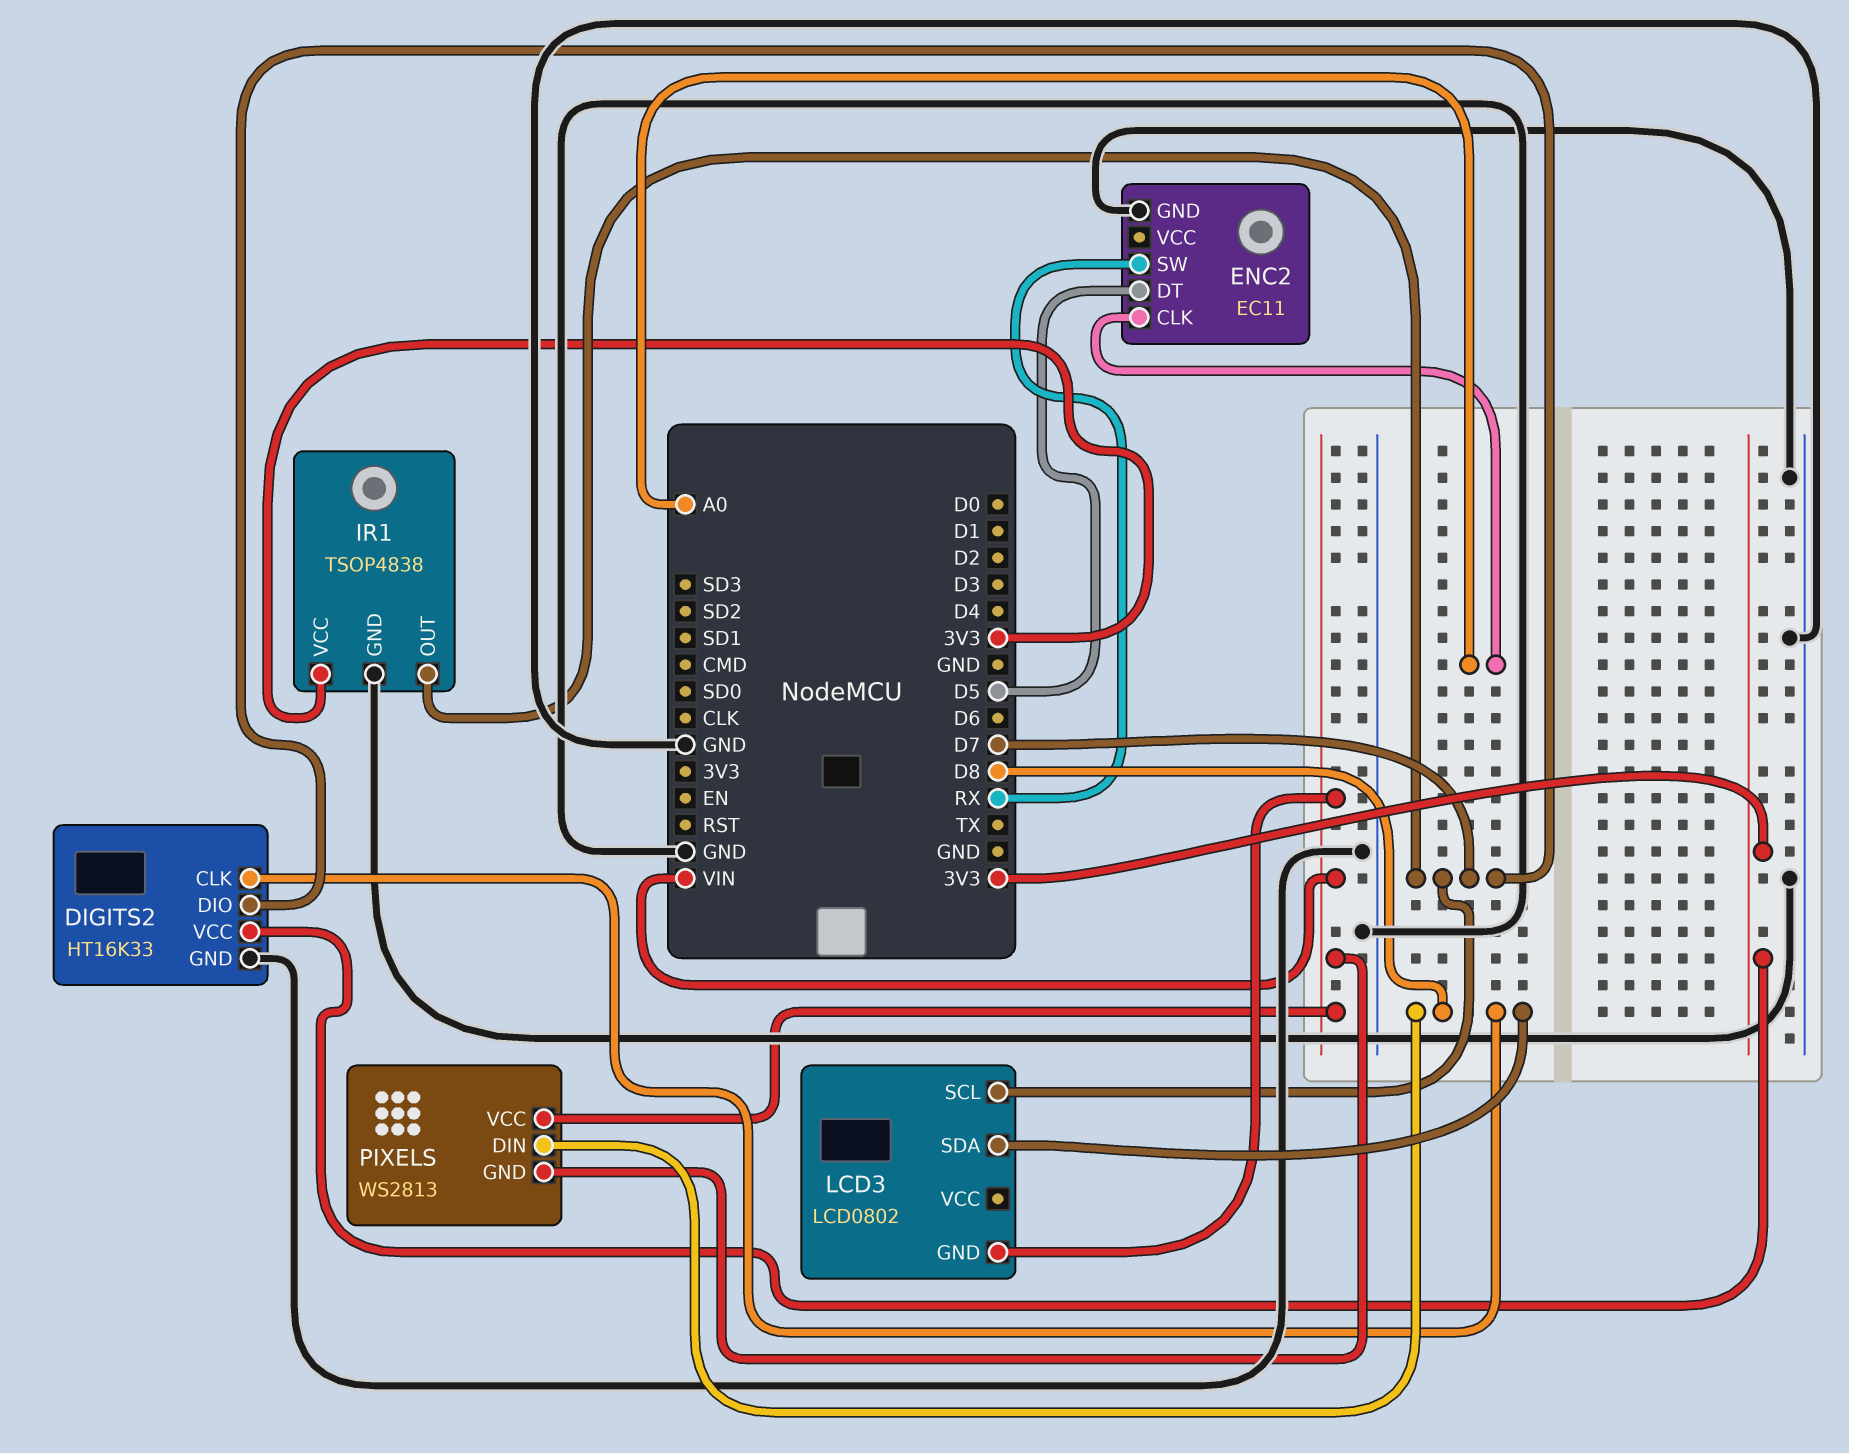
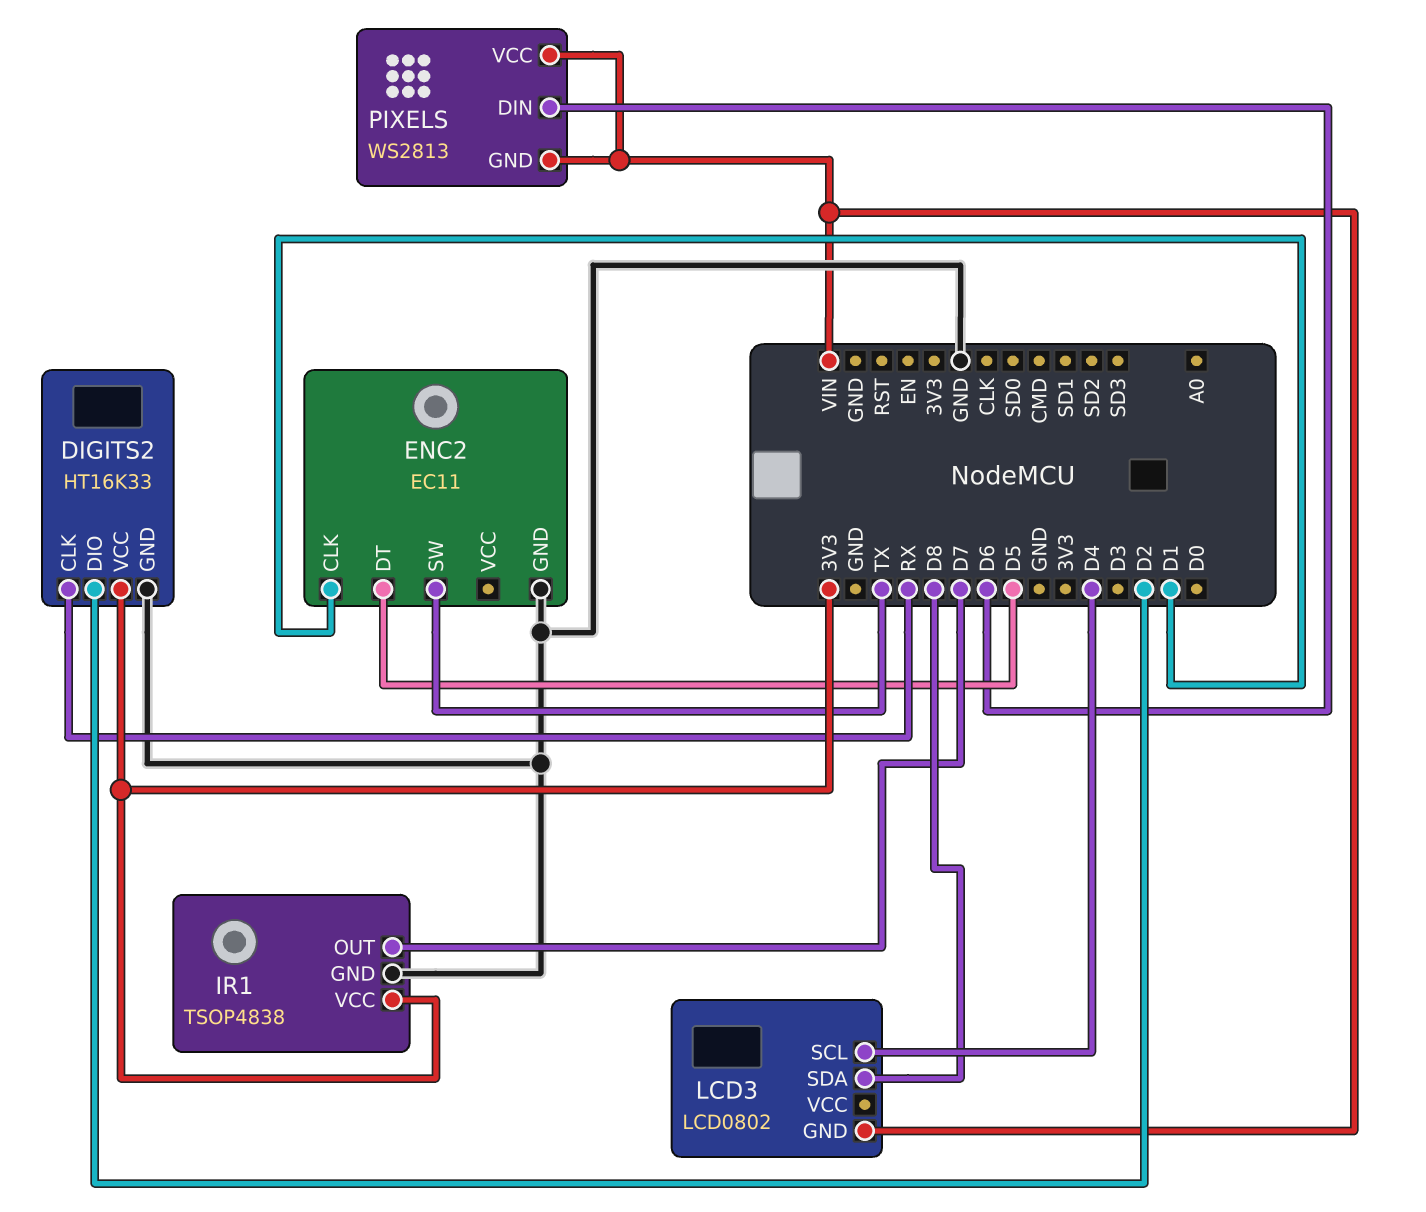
DIGITS2 pin CLK: D8 -> RX
DIGITS2 pin DIO: D7 -> D2
ENC2 pin CLK: A0 -> D1
ENC2 pin SW: RX -> TX
LCD3 pin SCL: D7 -> D4
PIXELS pin DIN: D8 -> D6

